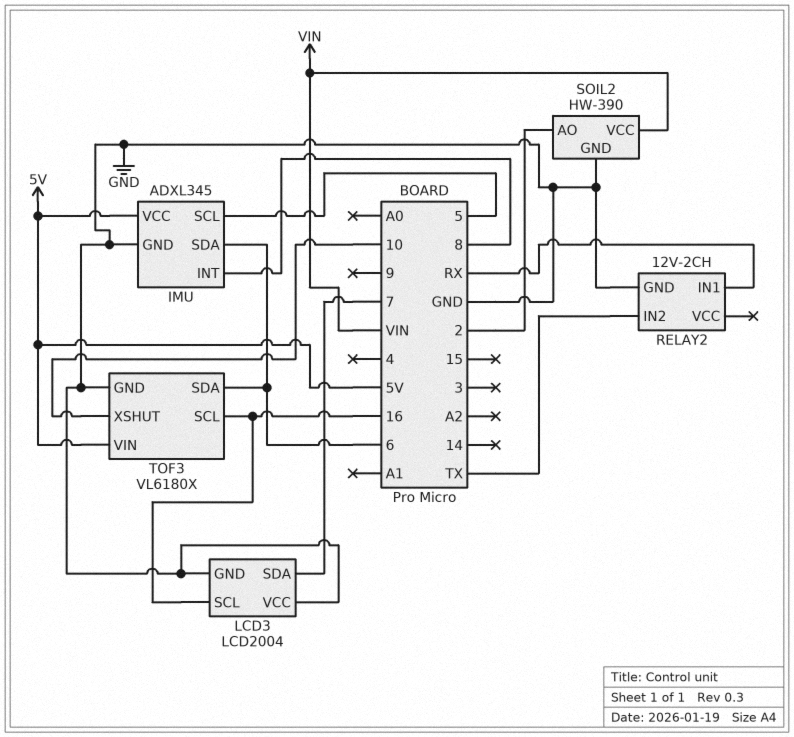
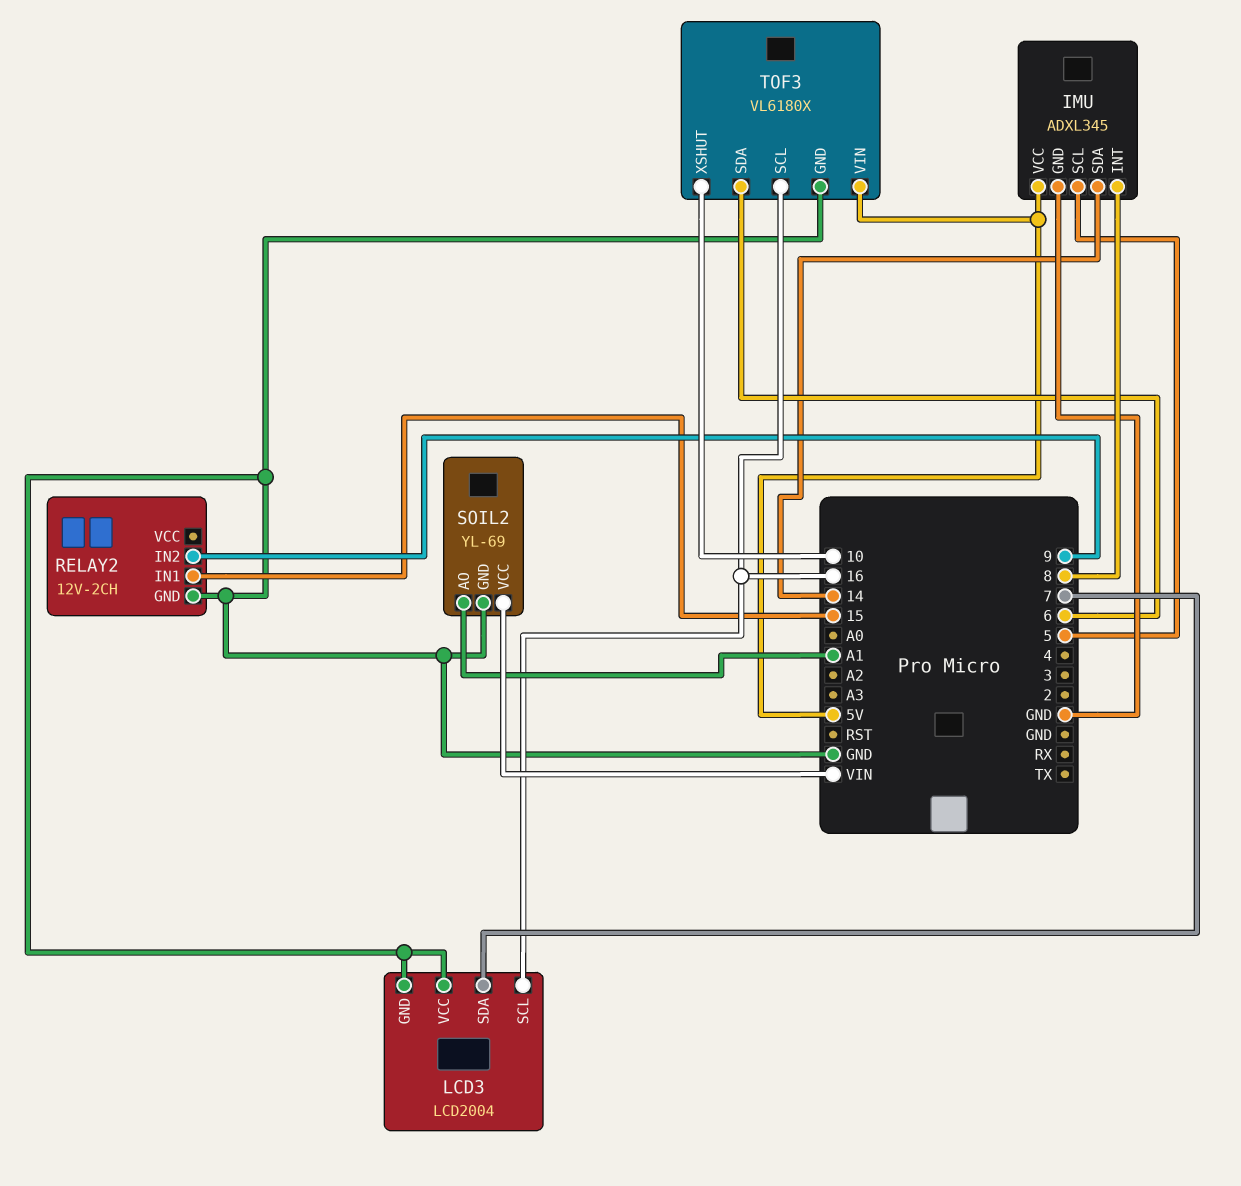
IMU pin SDA: 6 -> 14
RELAY2 pin IN1: RX -> 15
RELAY2 pin IN2: TX -> 9
SOIL2: HW-390 -> YL-69
SOIL2 pin AO: 2 -> A1

